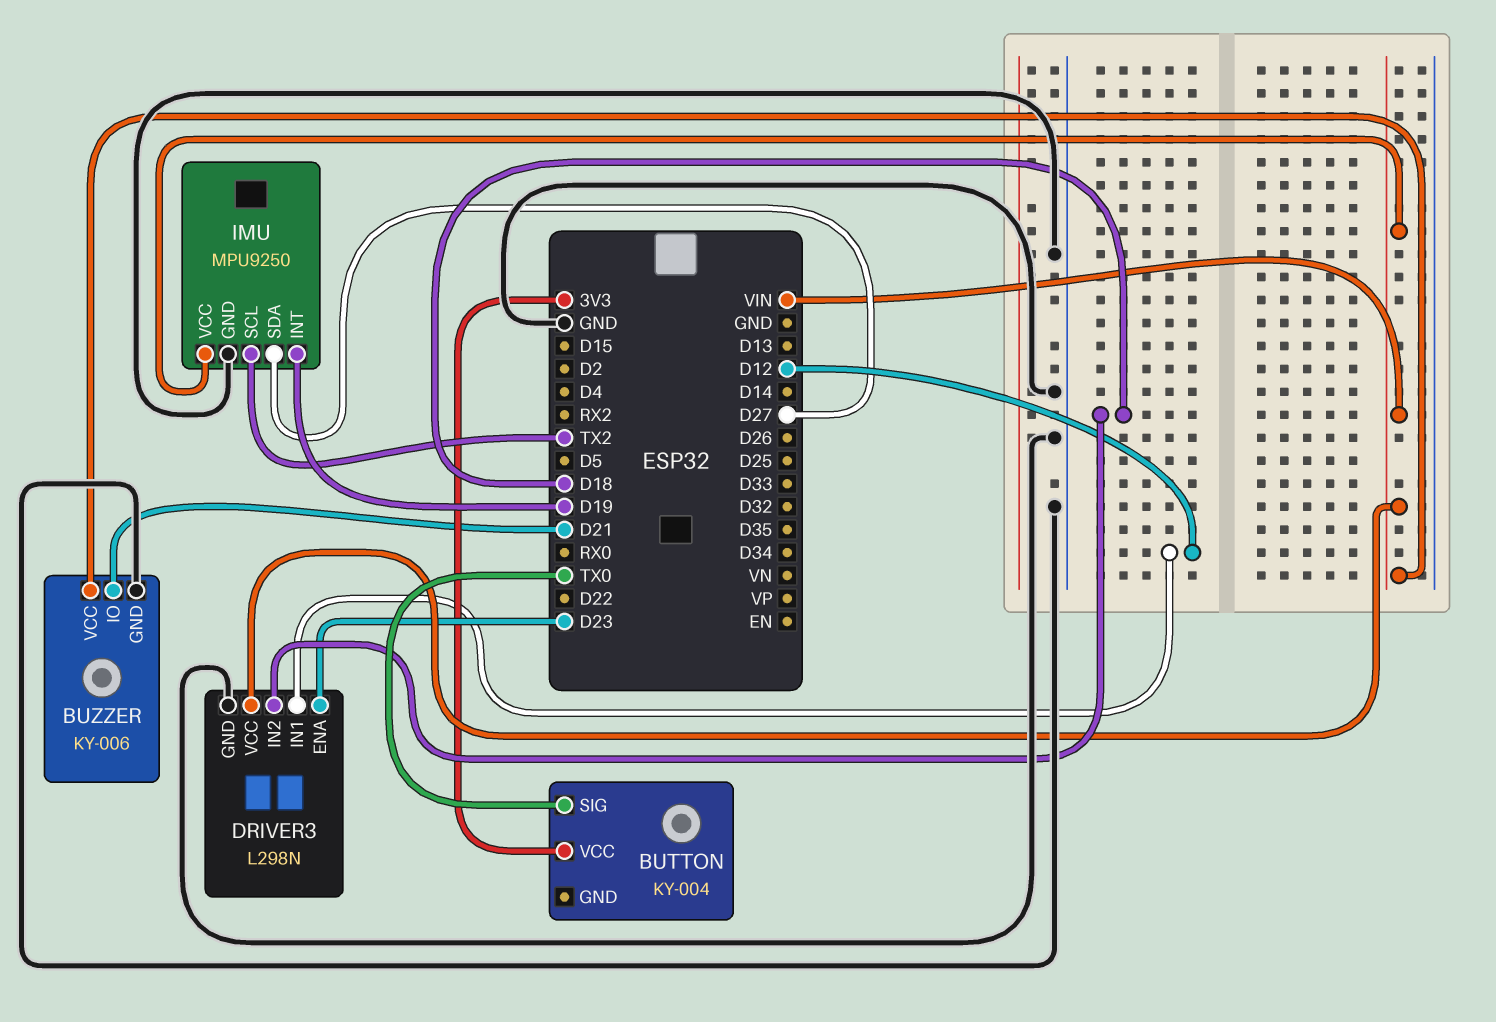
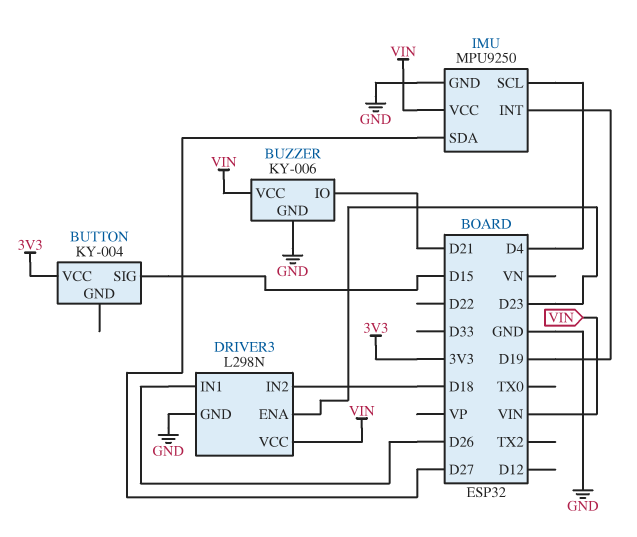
BUTTON pin SIG: TX0 -> D15
DRIVER3 pin IN1: D12 -> D26
IMU pin SCL: TX2 -> D4

